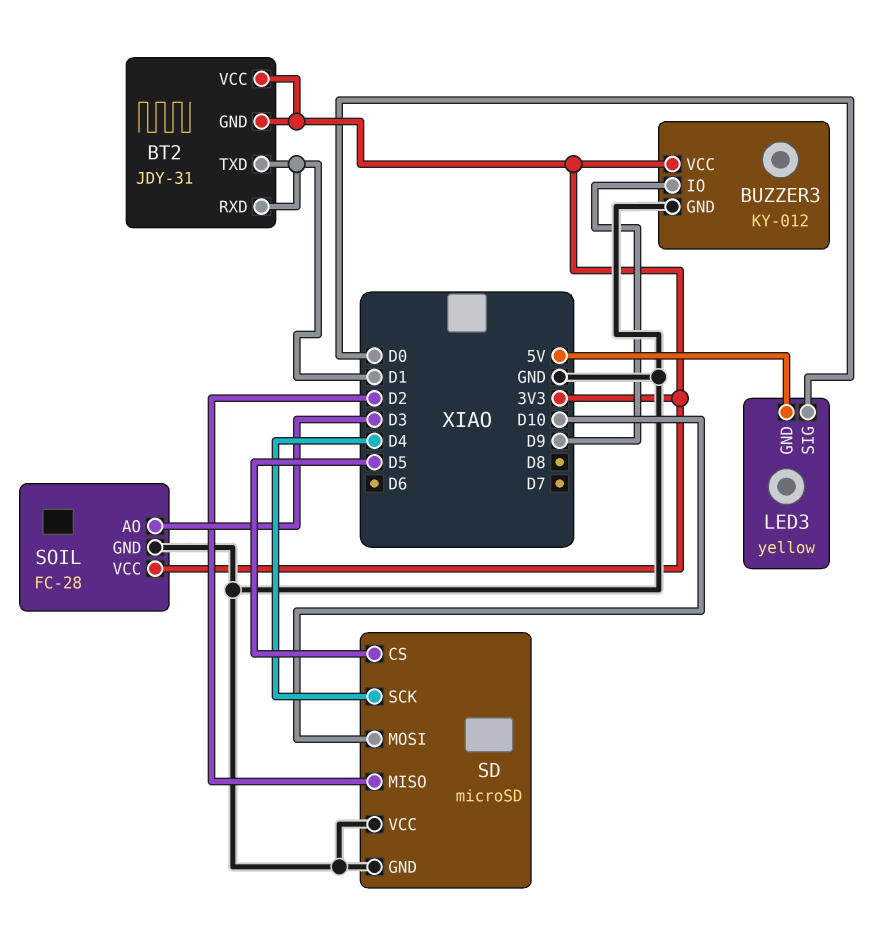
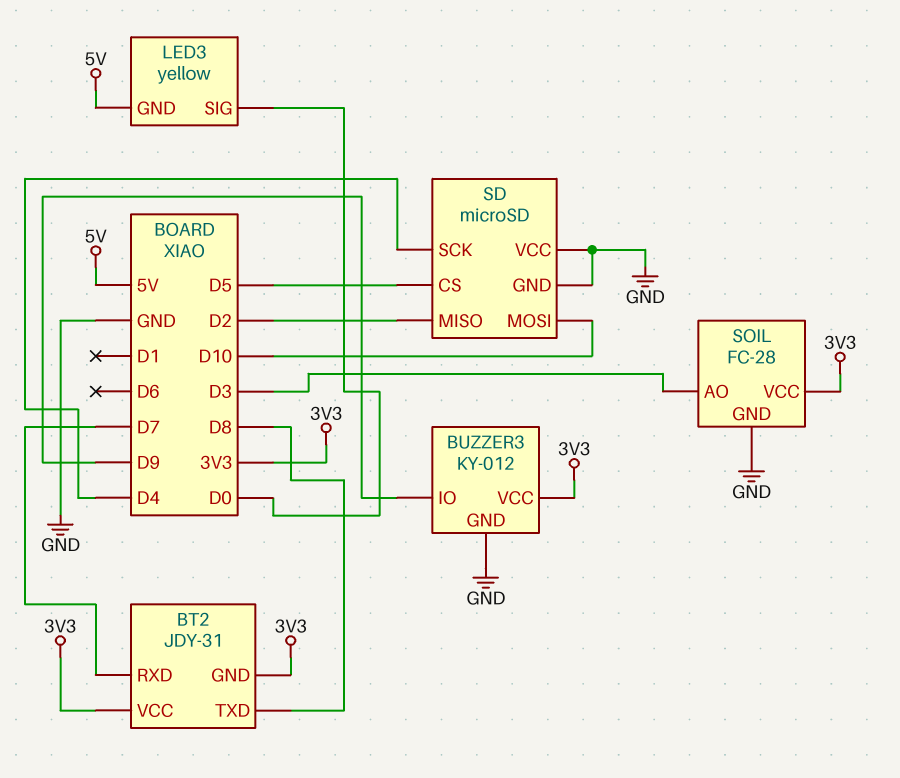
BT2 pin RXD: D1 -> D7
BT2 pin TXD: D1 -> D8

